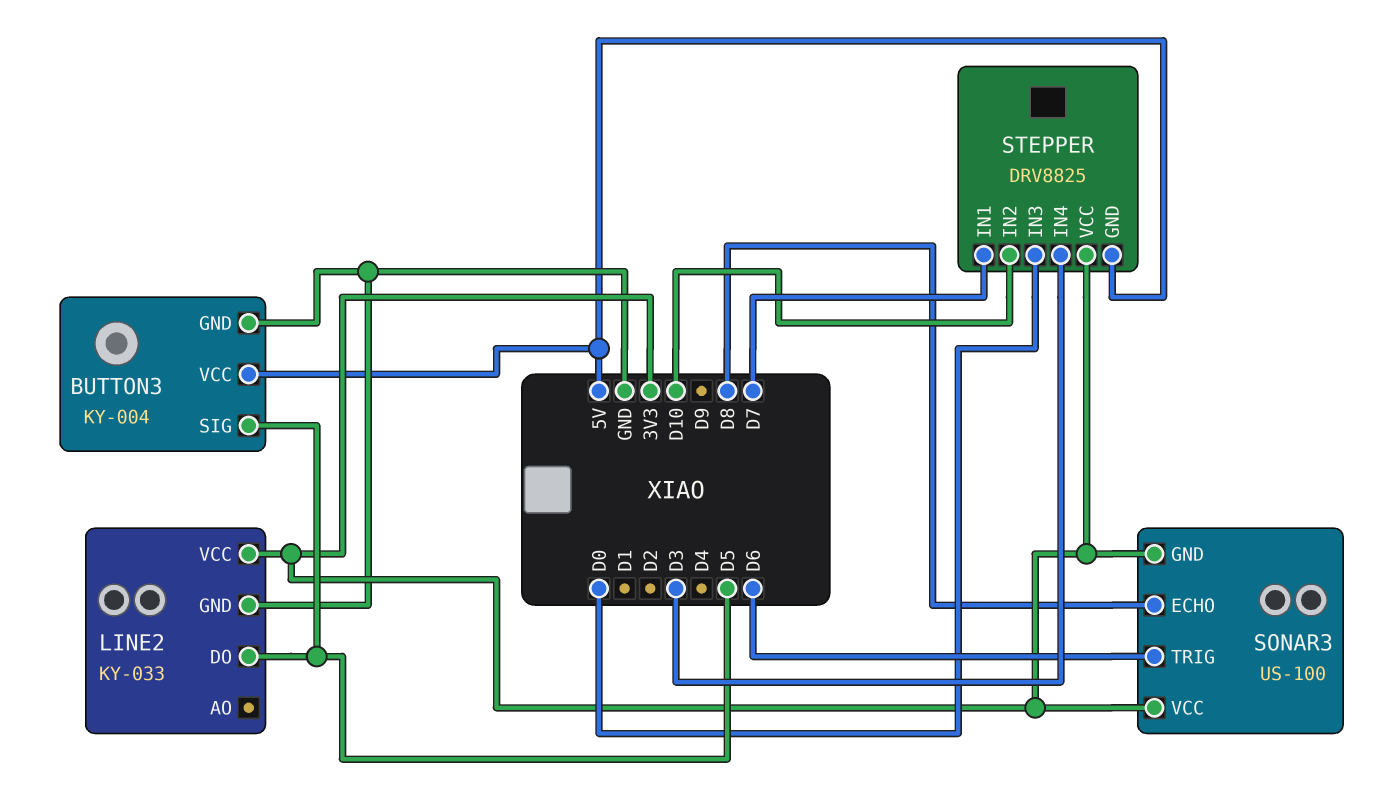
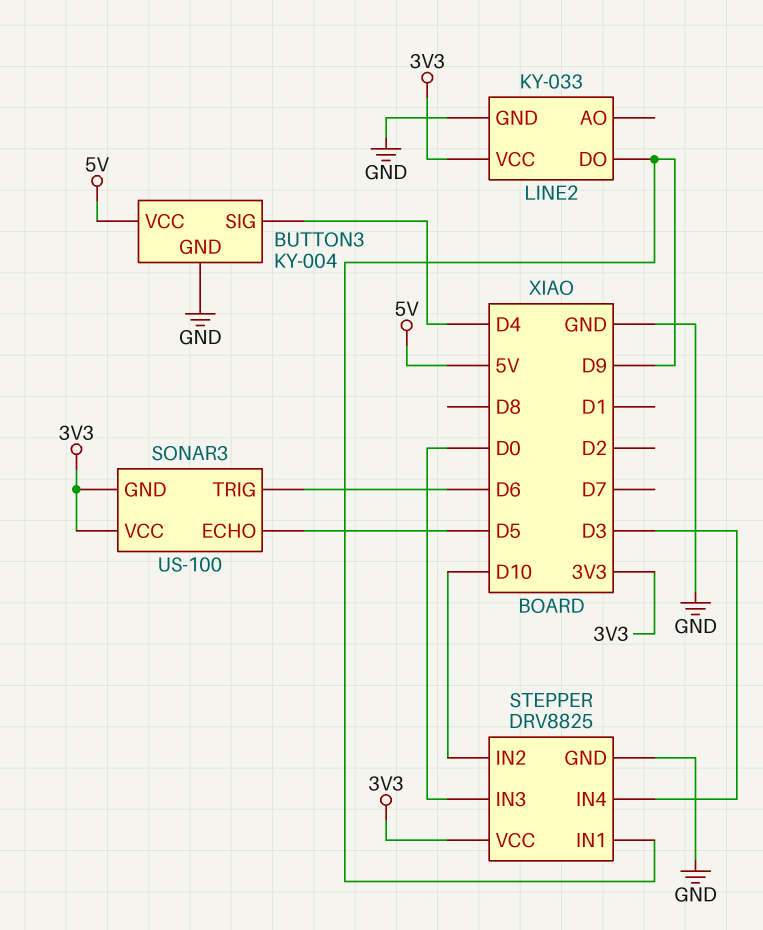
BUTTON3 pin SIG: D5 -> D4
LINE2 pin DO: D5 -> D9
SONAR3 pin ECHO: D8 -> D5
STEPPER pin GND: 5V -> GND
STEPPER pin IN1: D7 -> D9

